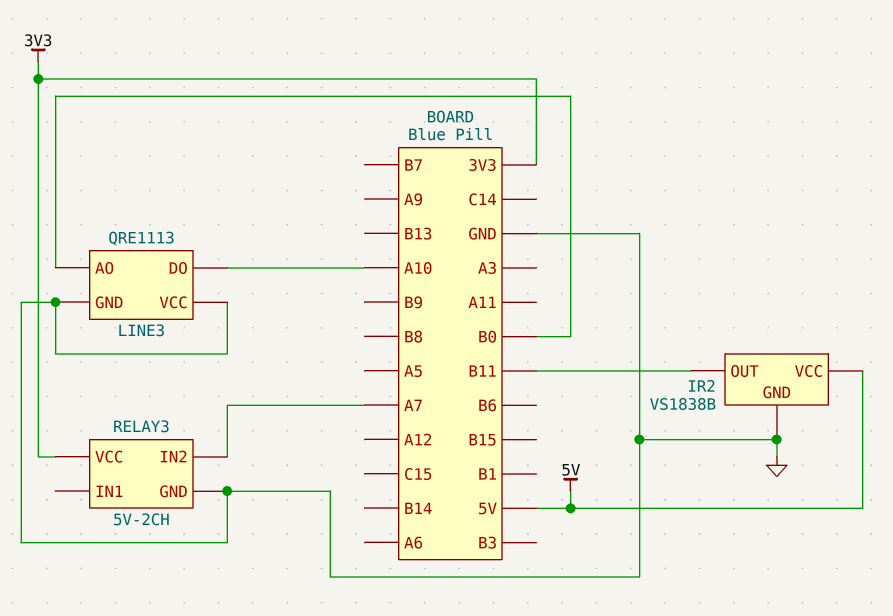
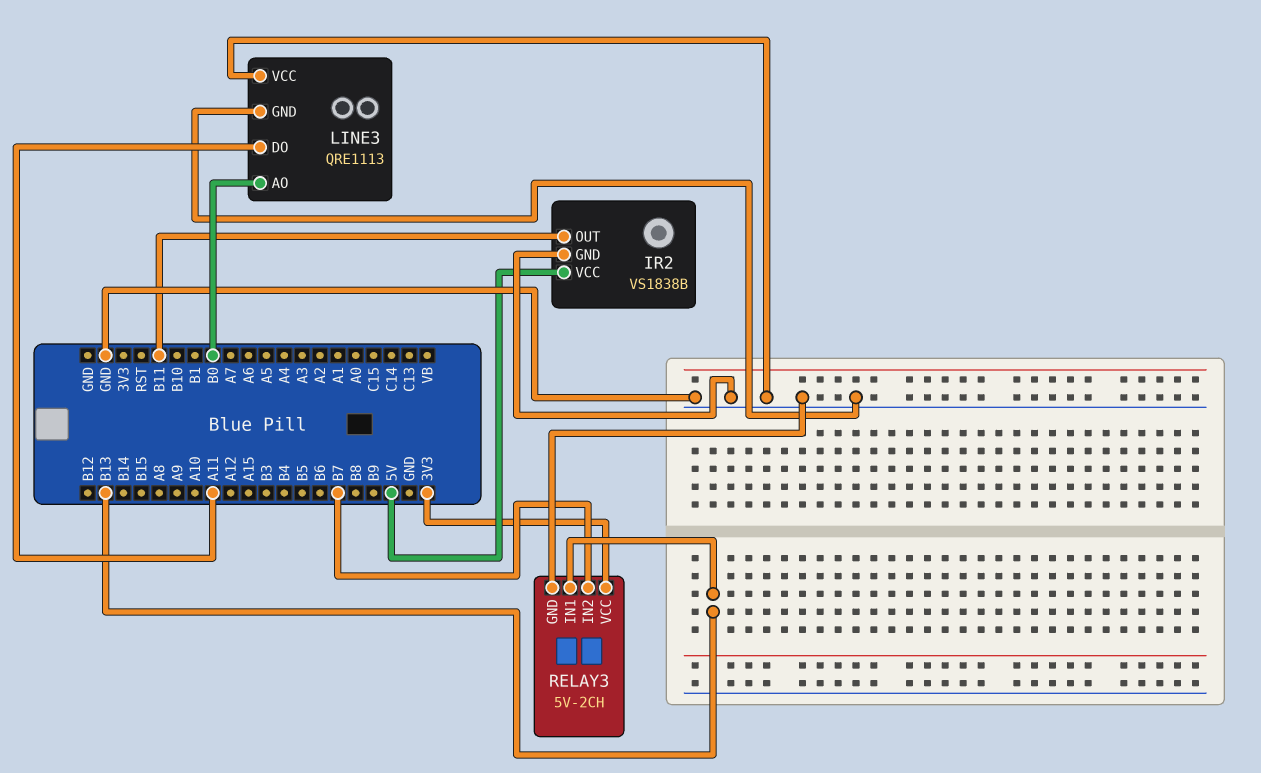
LINE3 pin DO: A10 -> A11
RELAY3 pin IN1: none -> B13
RELAY3 pin IN2: A7 -> B7

